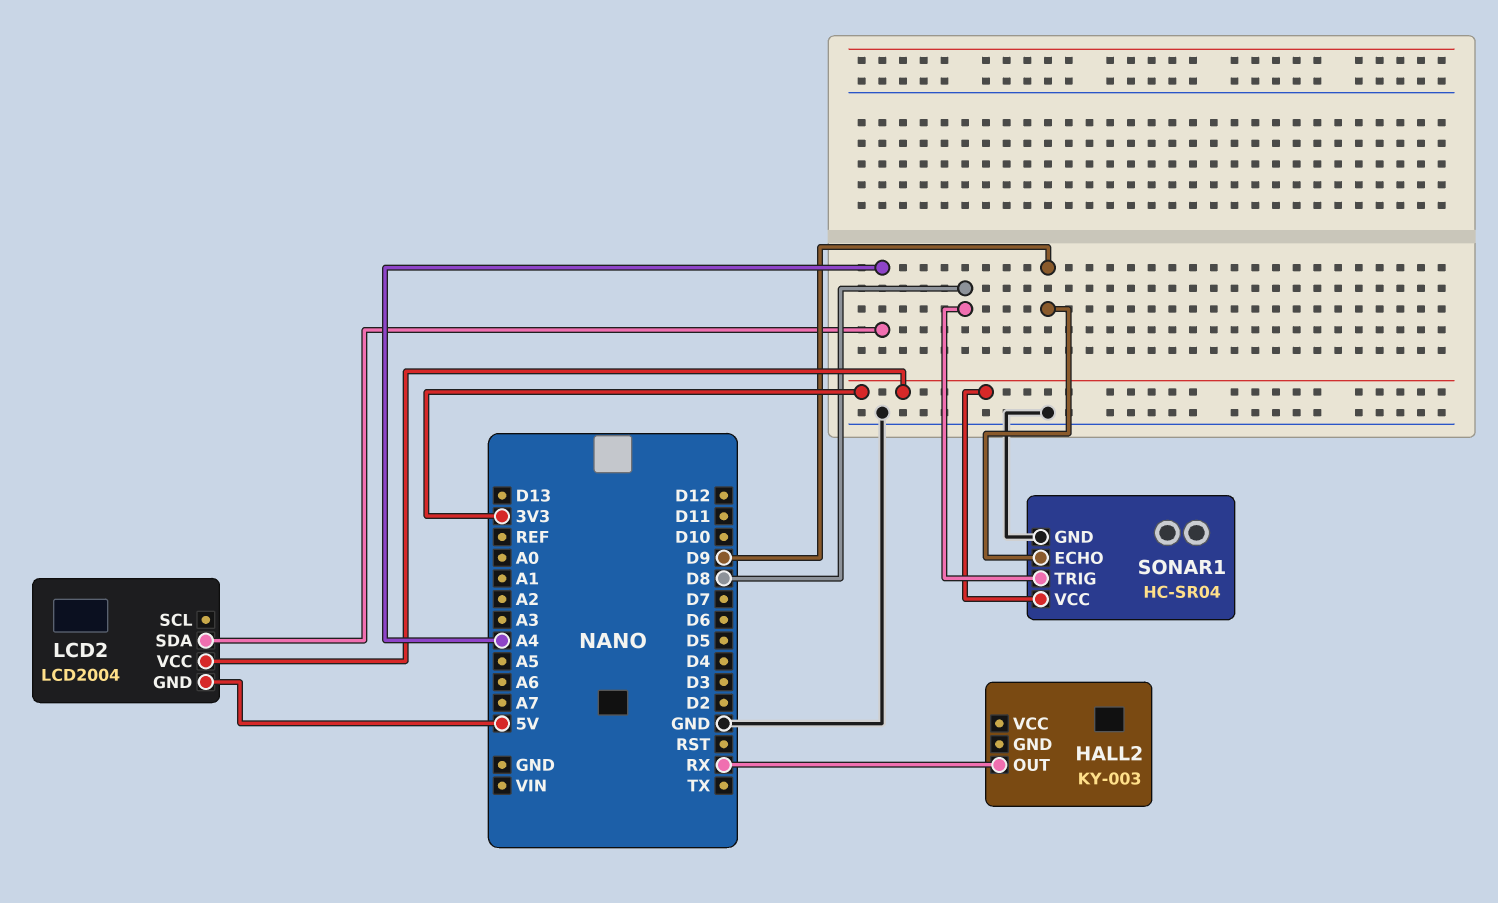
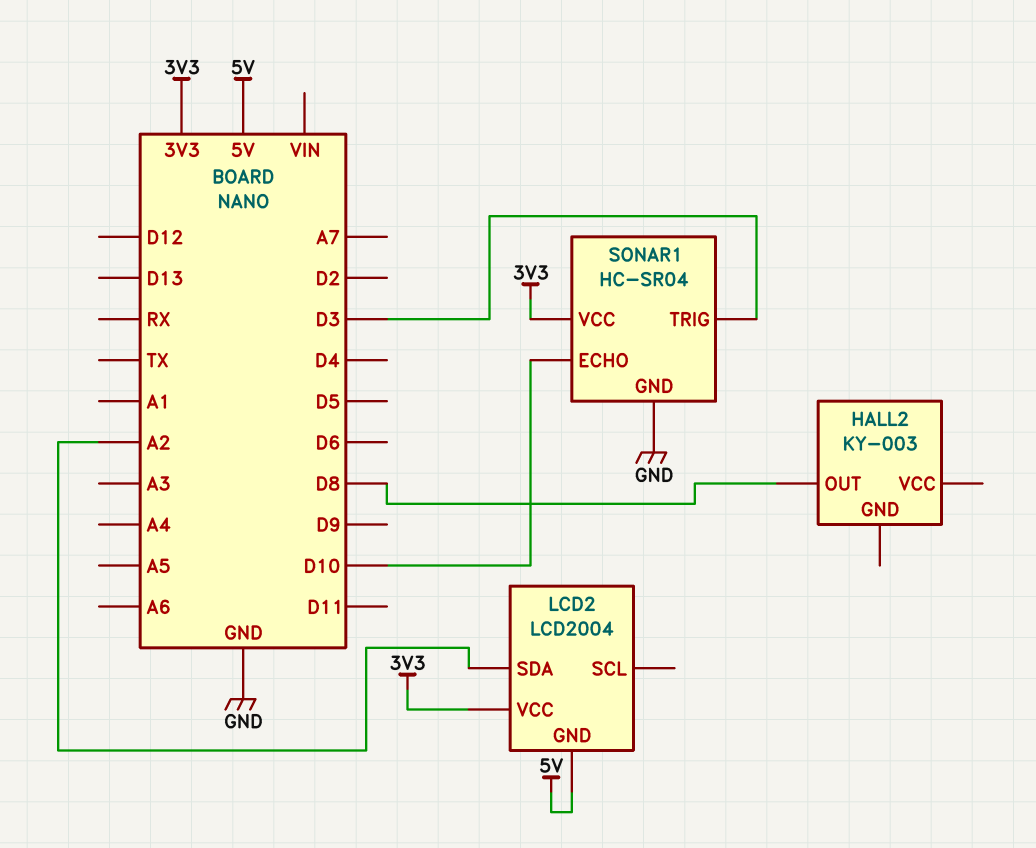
HALL2 pin OUT: RX -> D8
LCD2 pin SDA: A4 -> A2
SONAR1 pin ECHO: D9 -> D10
SONAR1 pin TRIG: D8 -> D3

